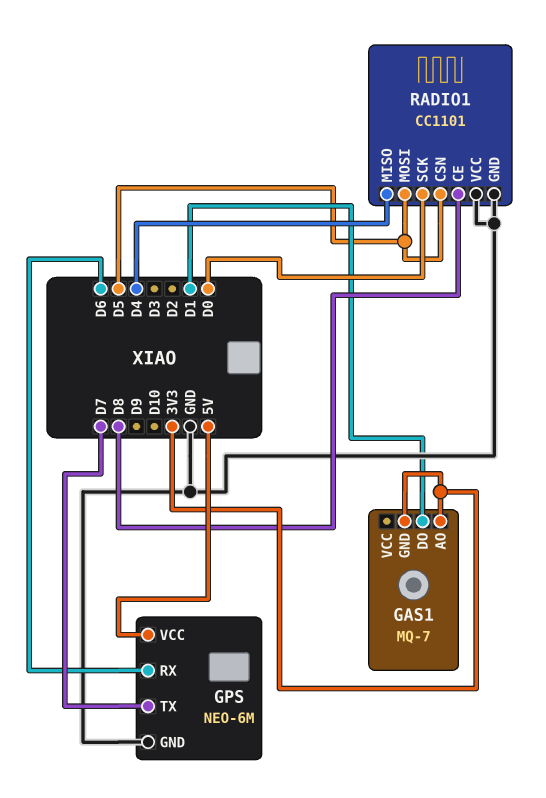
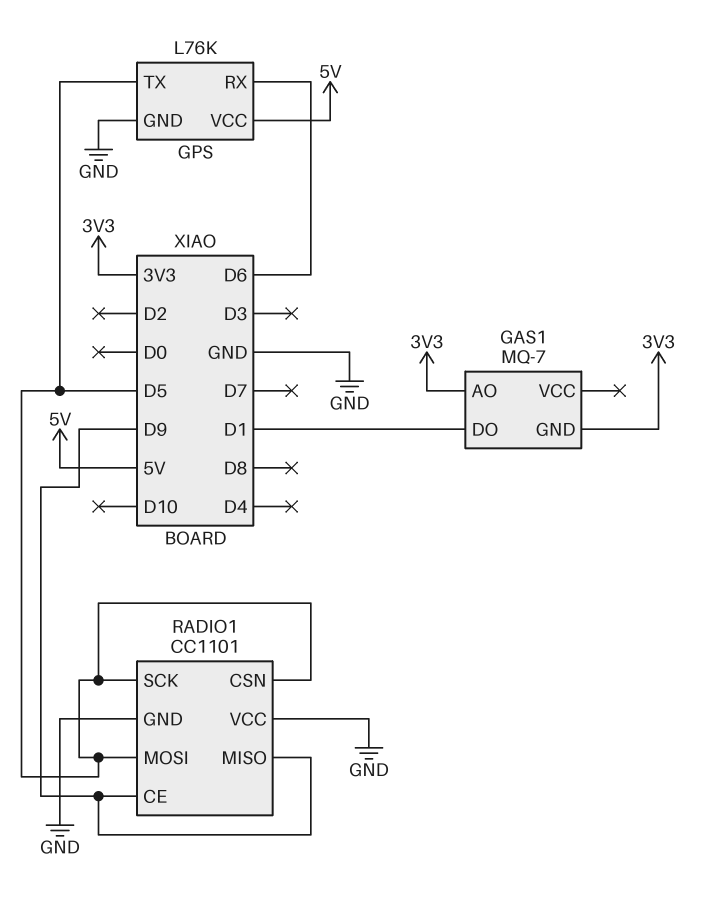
GPS: NEO-6M -> L76K
GPS pin TX: D7 -> D5
RADIO1 pin CE: D8 -> D9
RADIO1 pin MISO: D4 -> D9
RADIO1 pin SCK: D0 -> D5

